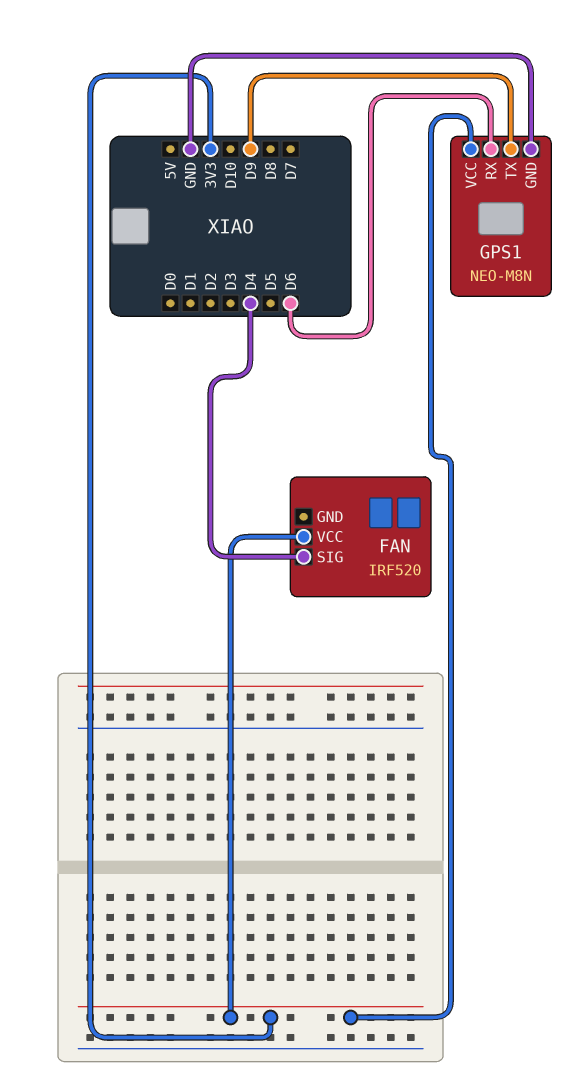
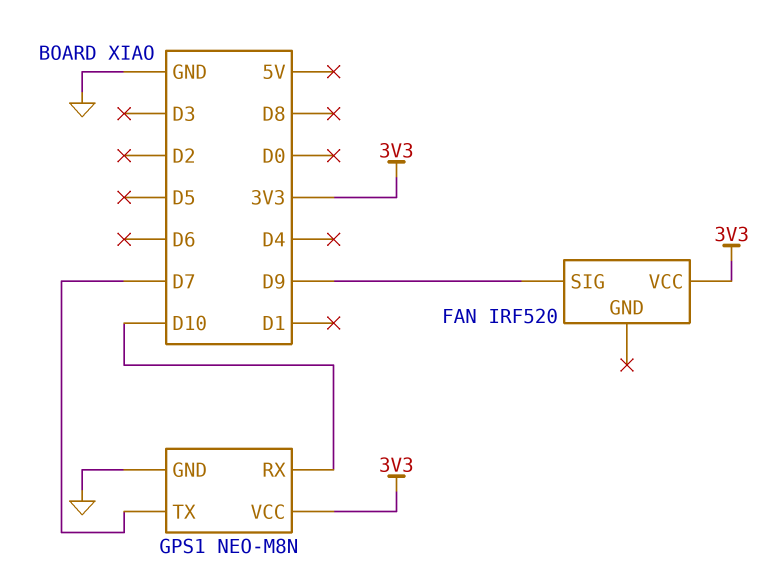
FAN pin SIG: D4 -> D9
GPS1 pin RX: D6 -> D10
GPS1 pin TX: D9 -> D7

